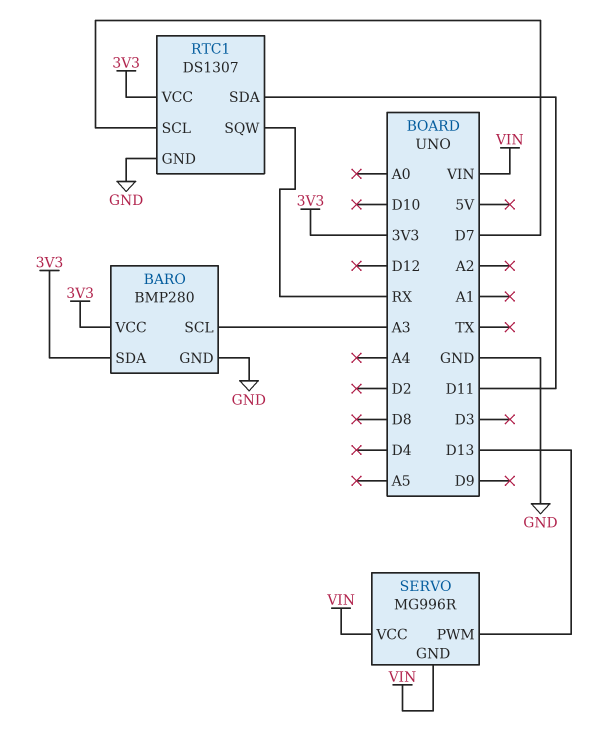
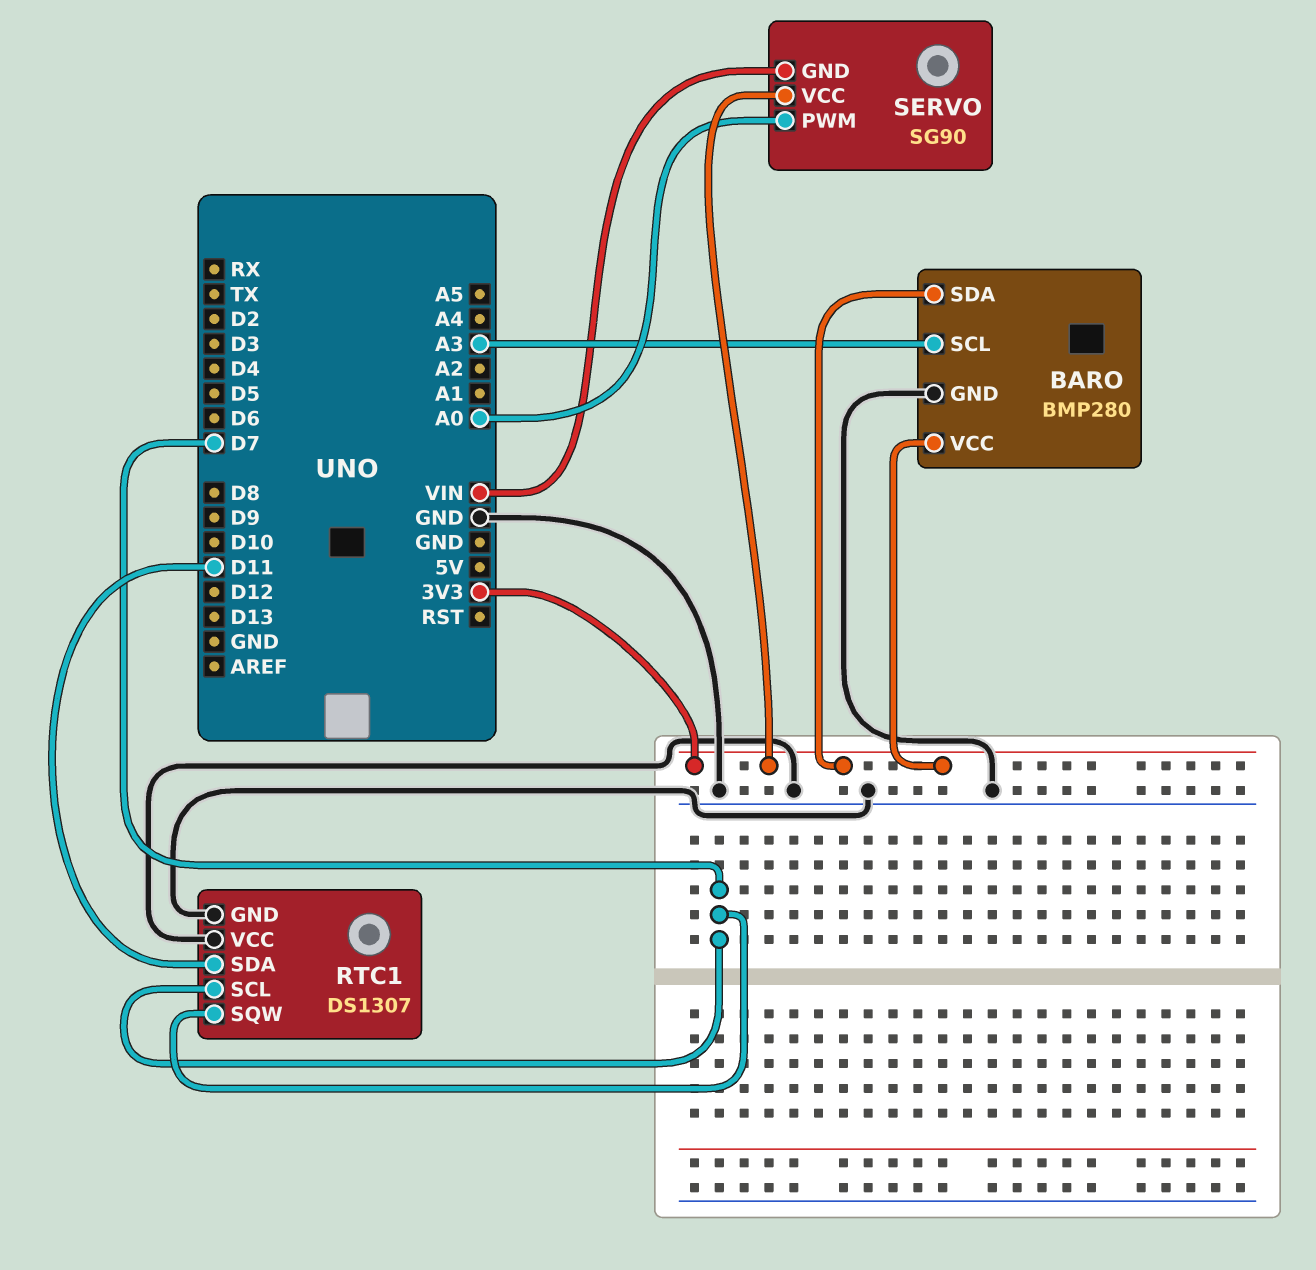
RTC1 pin SQW: RX -> D7
RTC1 pin VCC: 3V3 -> GND
SERVO: MG996R -> SG90
SERVO pin PWM: D13 -> A0
SERVO pin VCC: VIN -> 3V3

